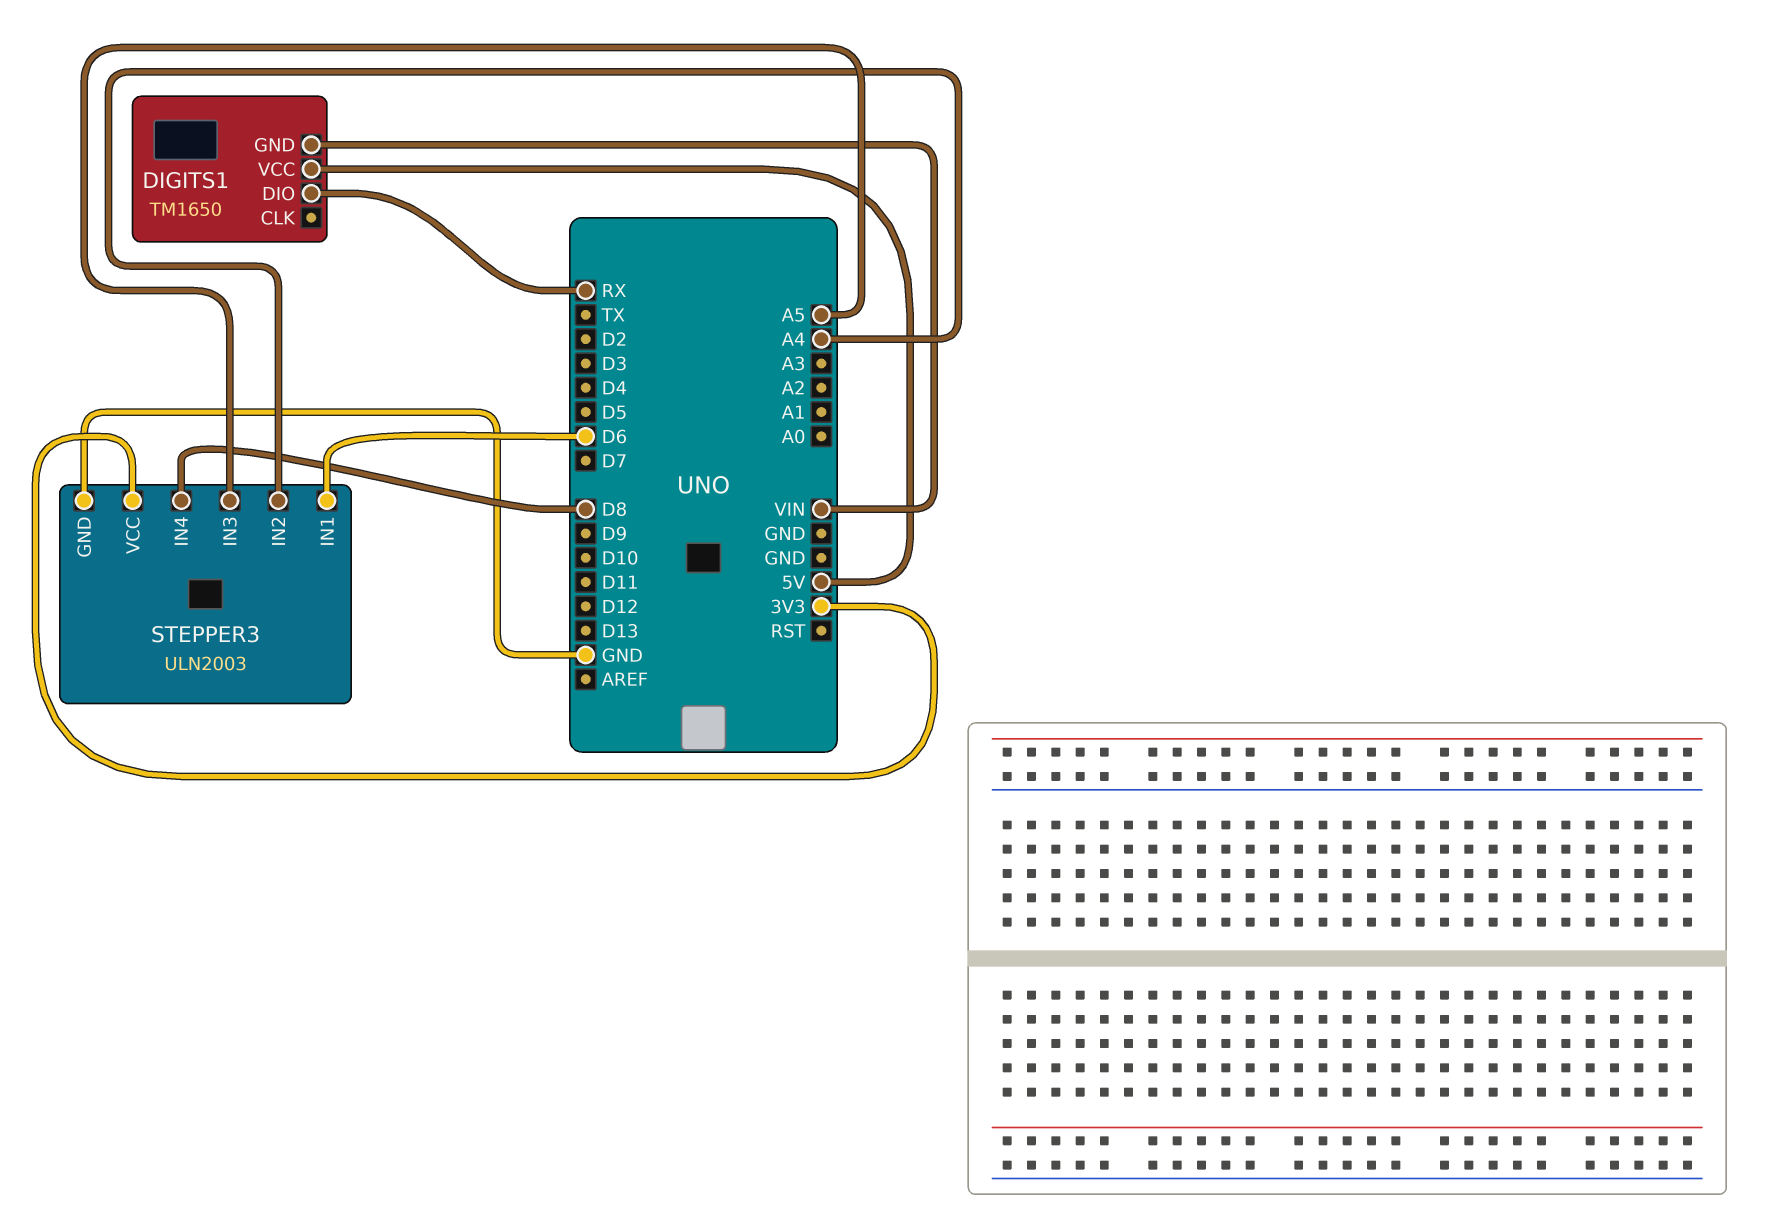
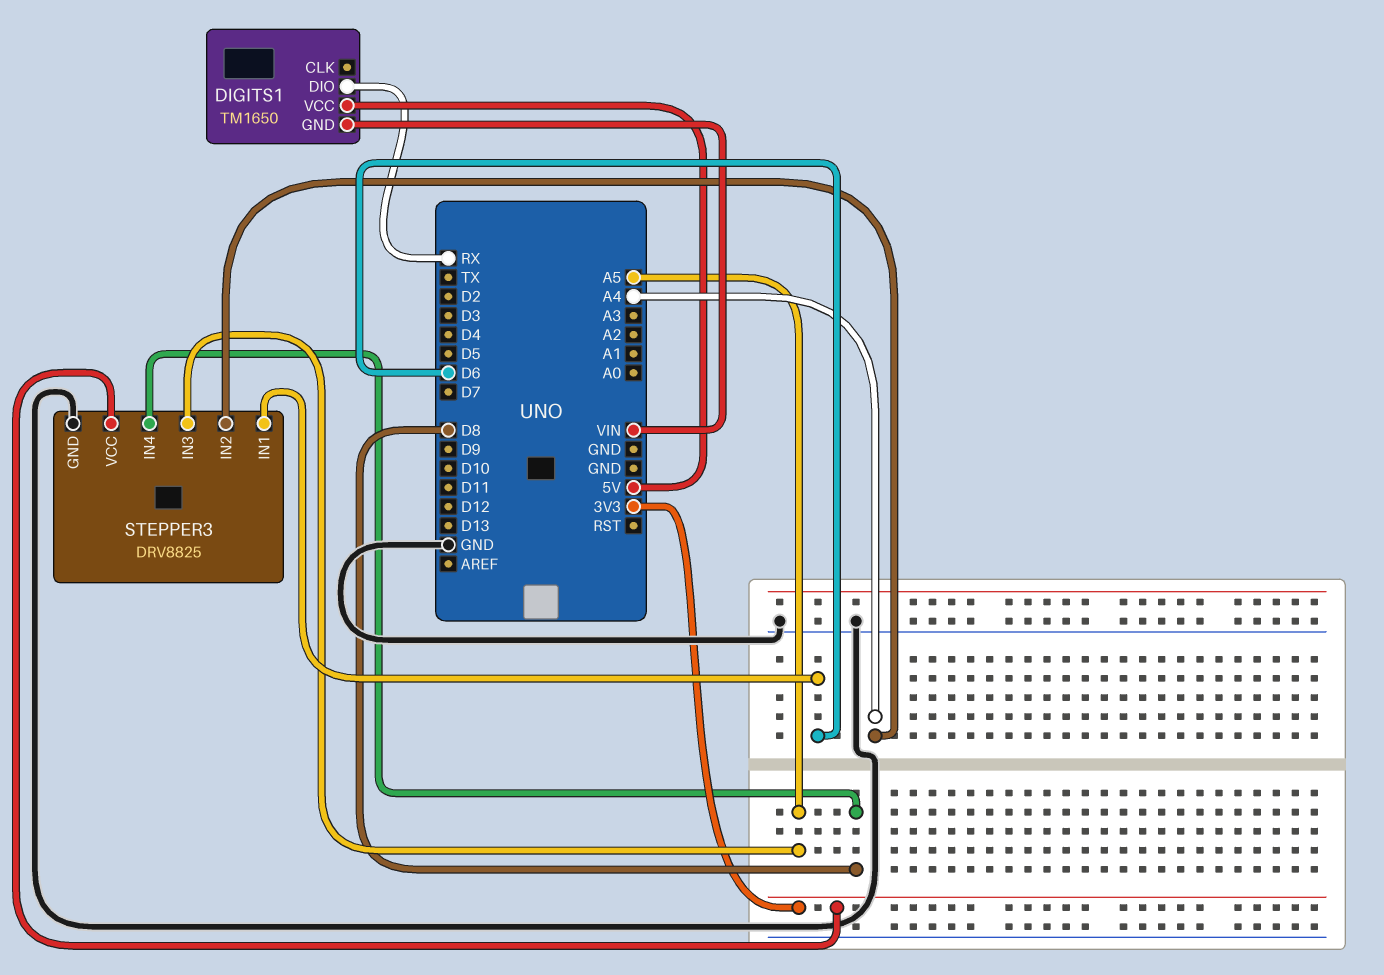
STEPPER3: ULN2003 -> DRV8825

